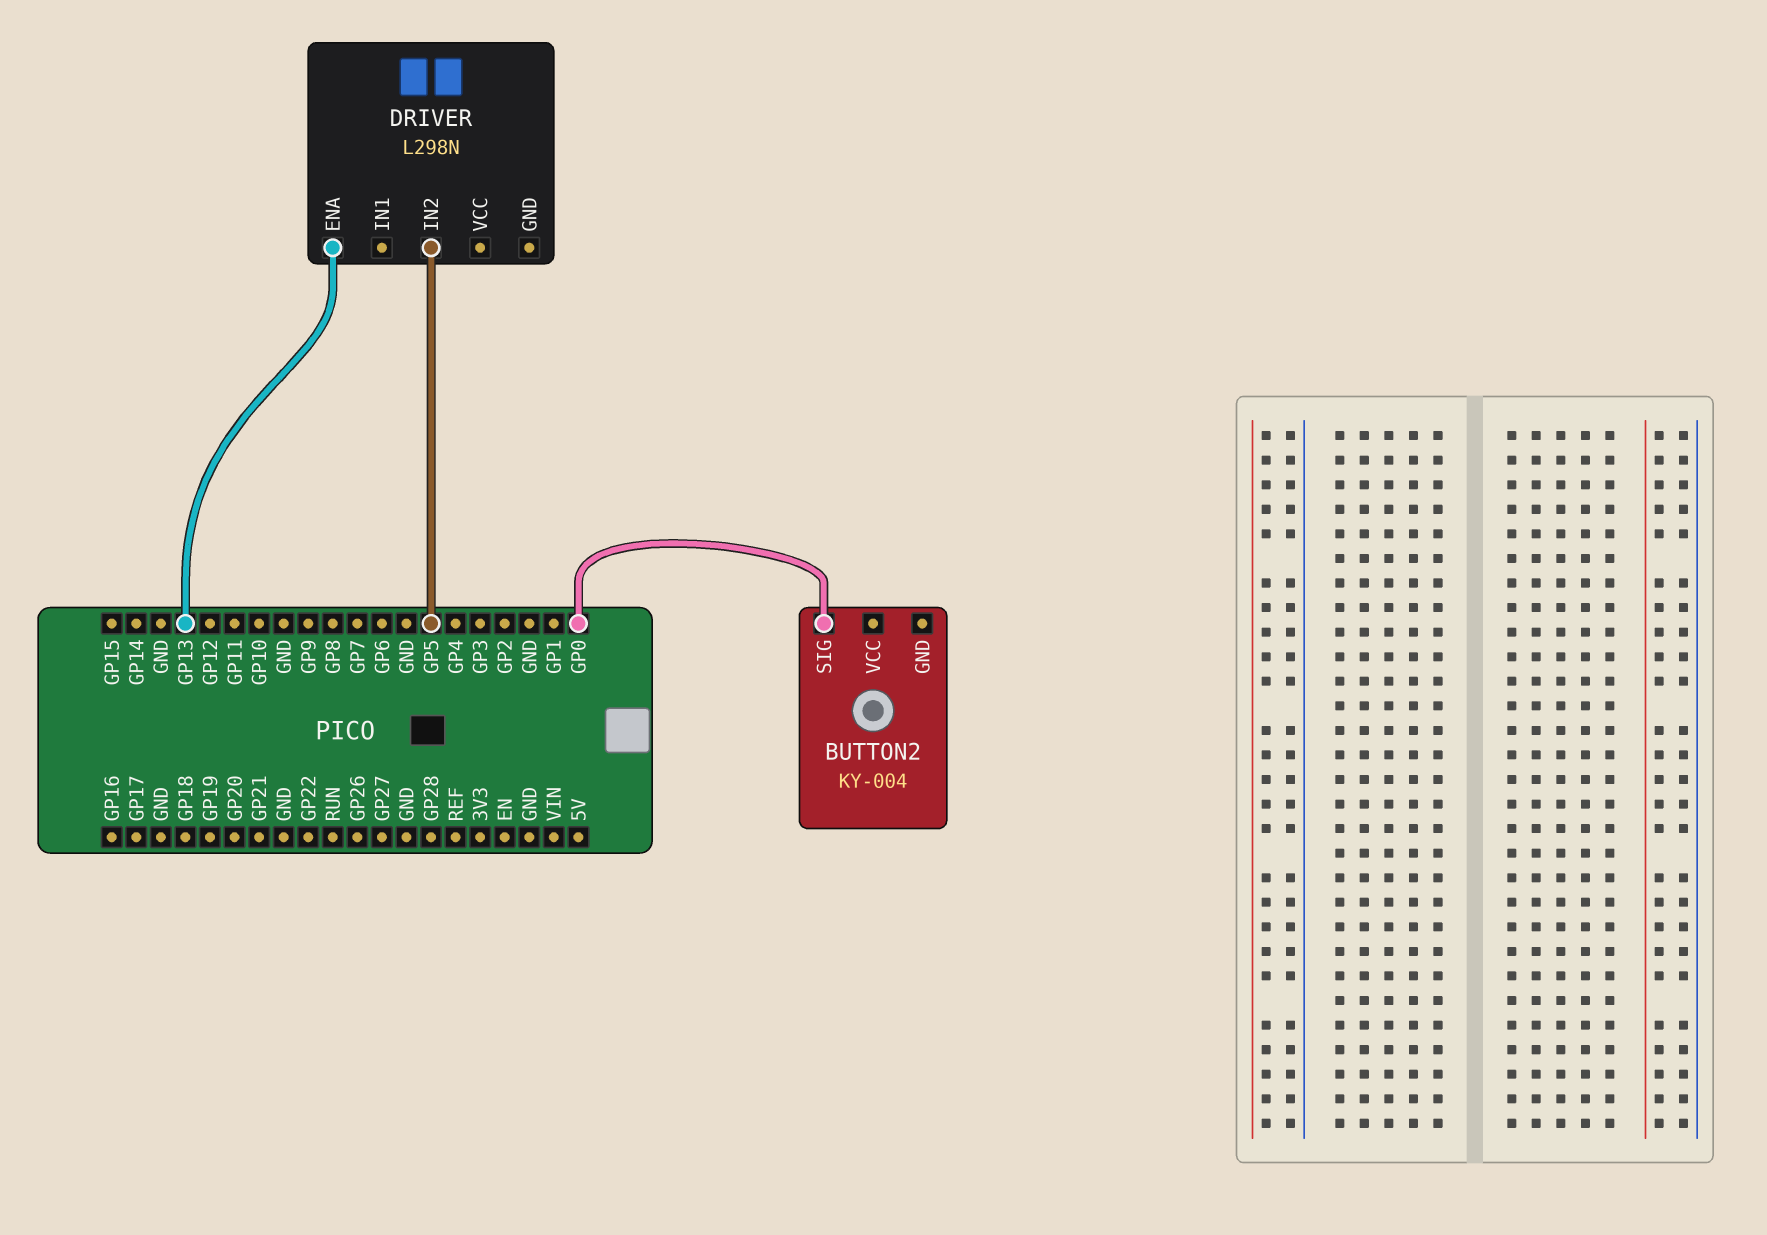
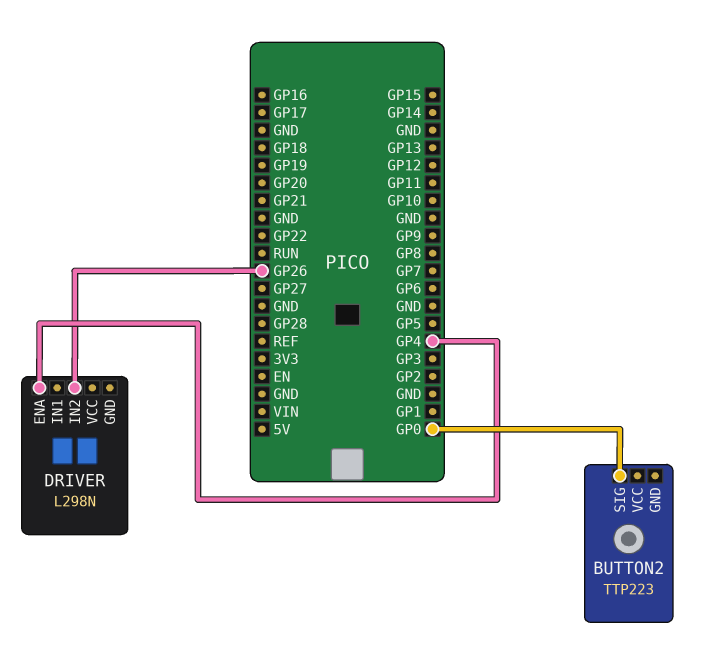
BUTTON2: KY-004 -> TTP223
DRIVER pin ENA: GP13 -> GP4
DRIVER pin IN2: GP5 -> GP26

